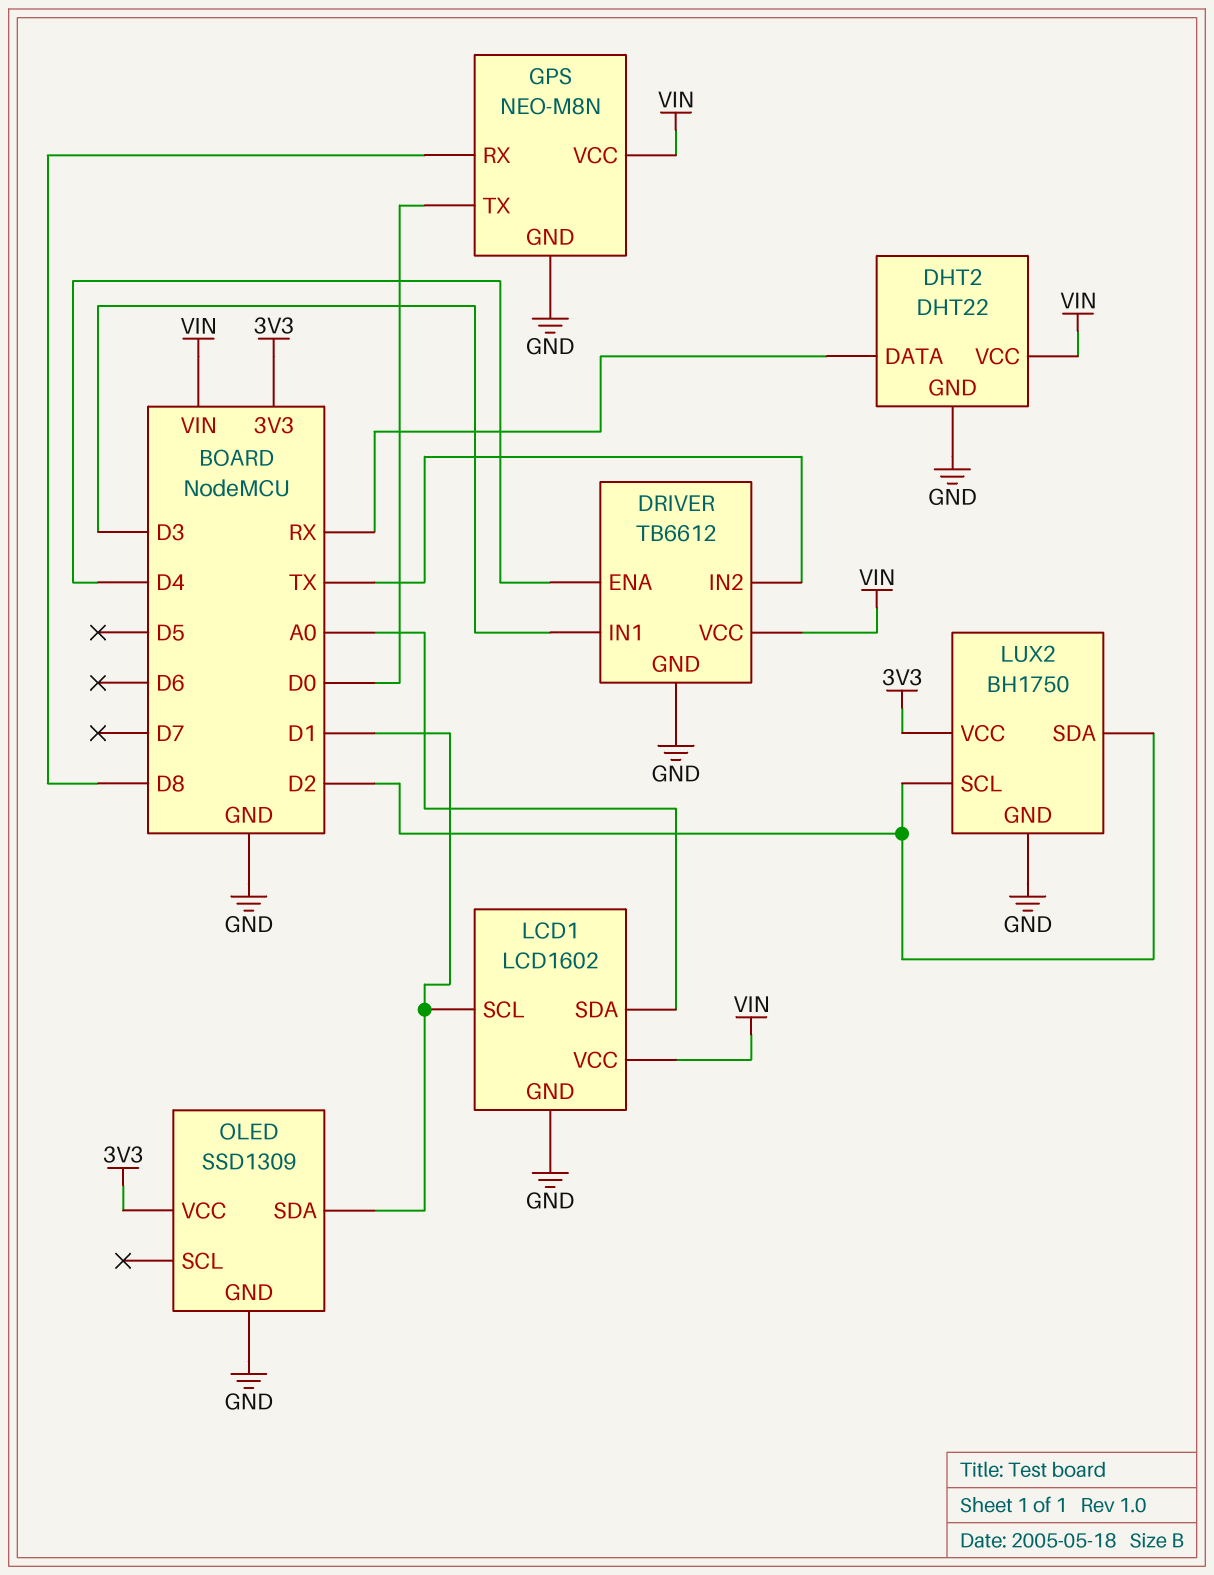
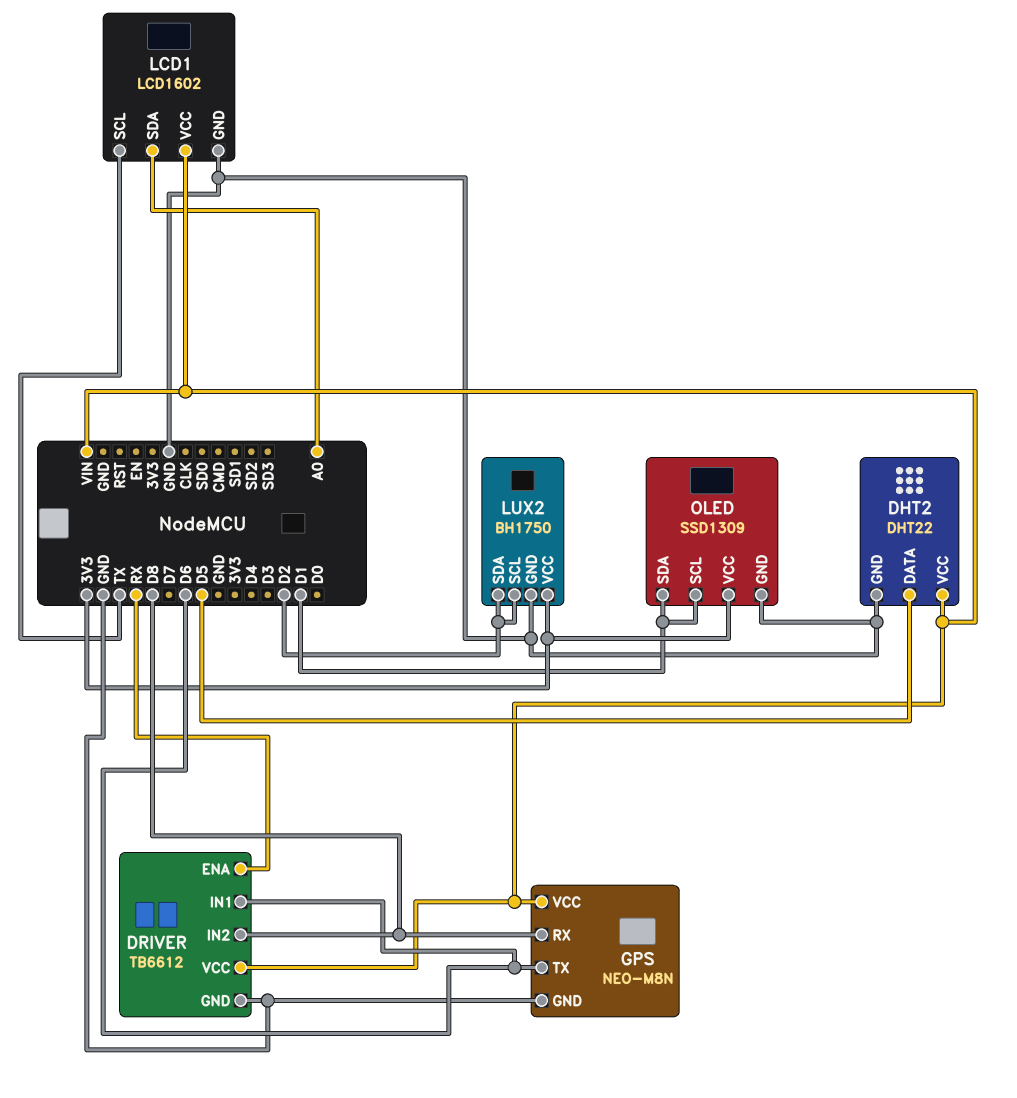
DHT2 pin DATA: RX -> D5
DRIVER pin ENA: D4 -> RX
DRIVER pin IN1: D3 -> D6
DRIVER pin IN2: TX -> D8
GPS pin TX: D0 -> D6
LCD1 pin SCL: D1 -> TX
OLED pin SCL: none -> D1

